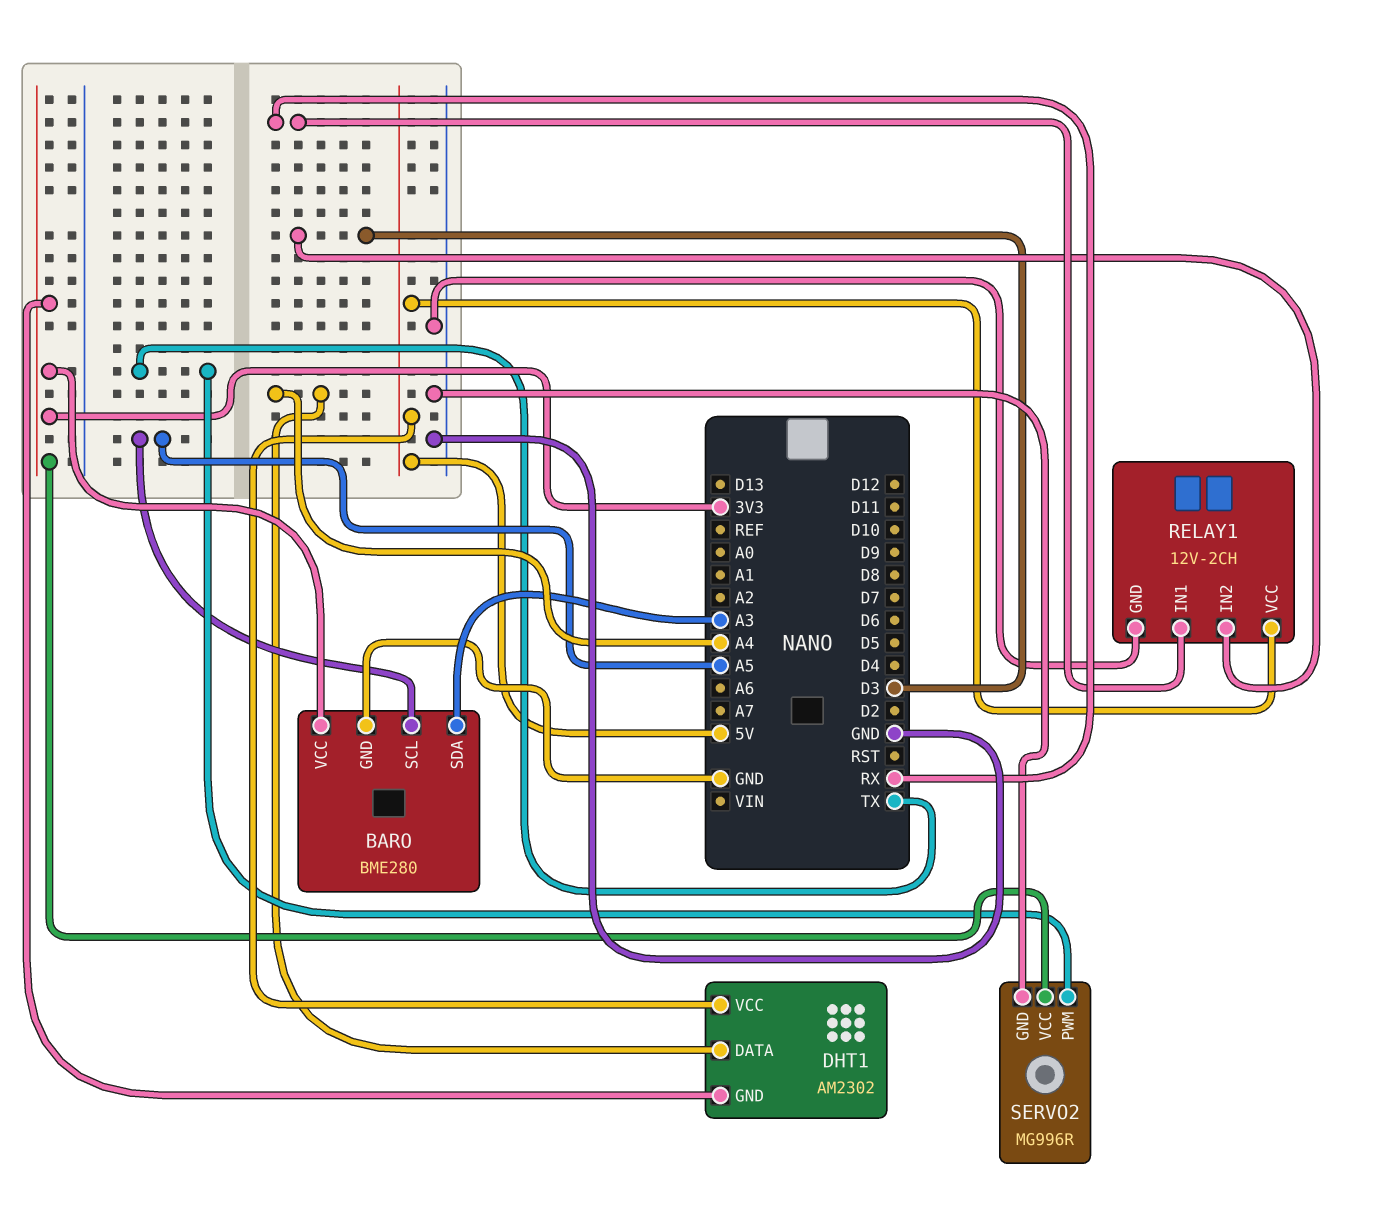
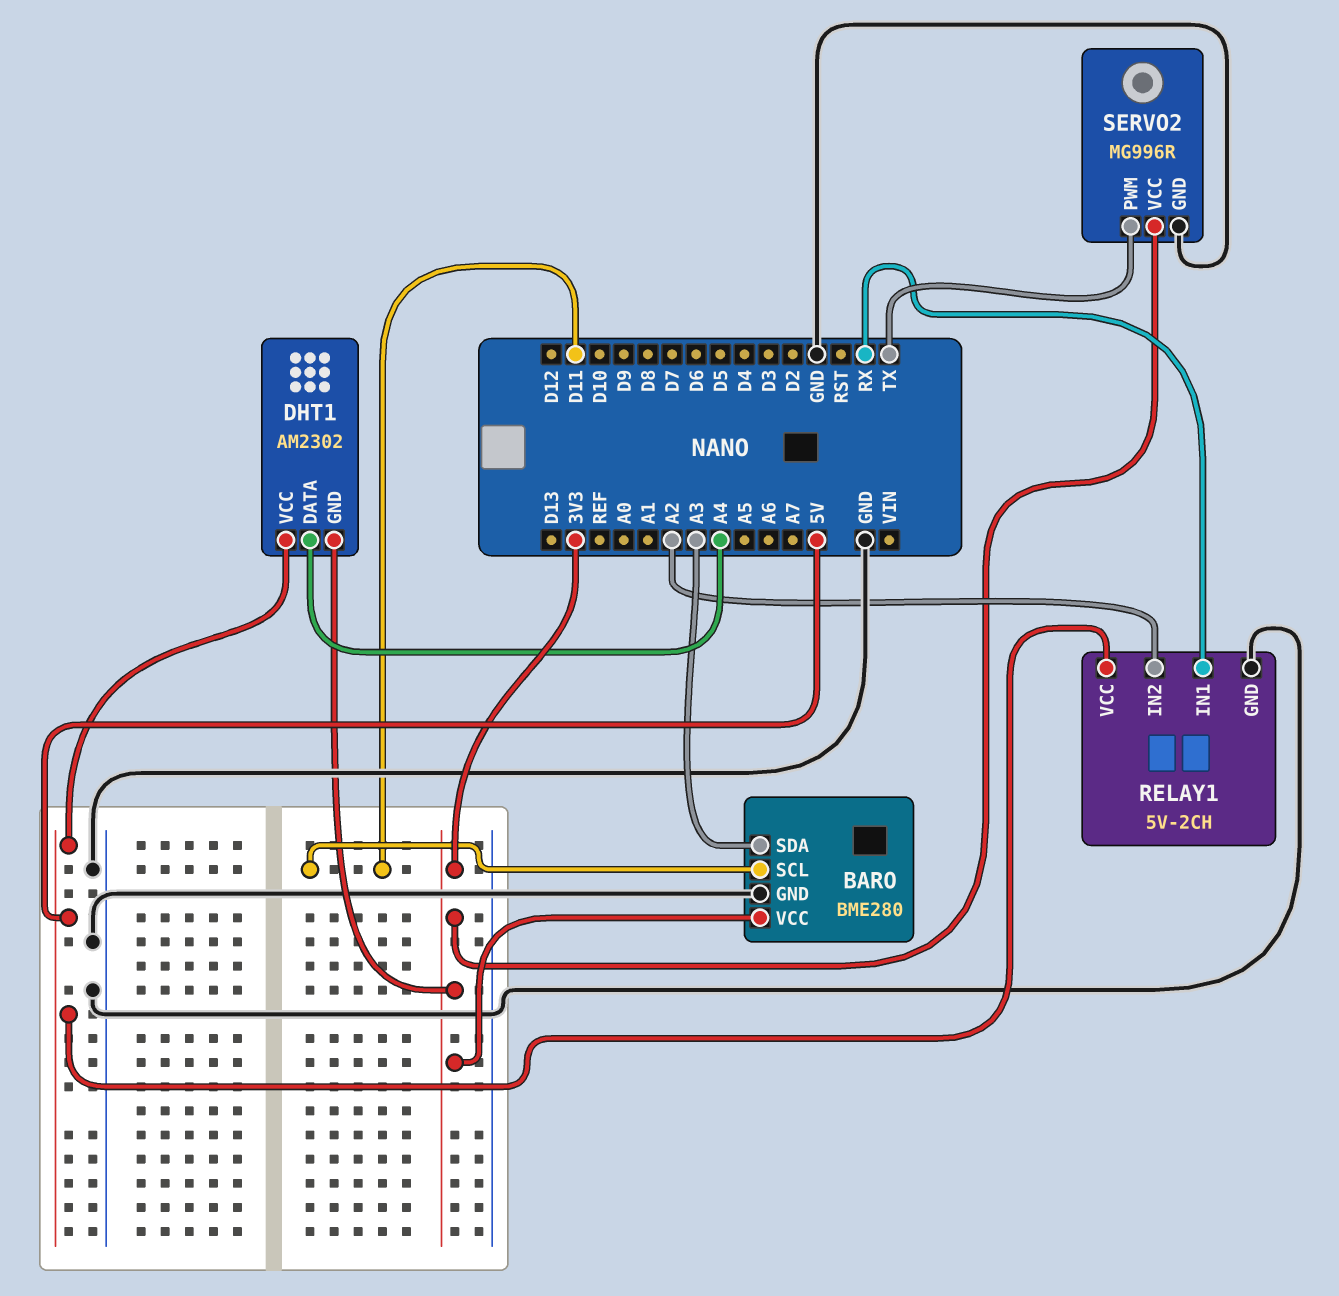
BARO pin SCL: A5 -> D11
RELAY1: 12V-2CH -> 5V-2CH
RELAY1 pin IN2: D3 -> A2

